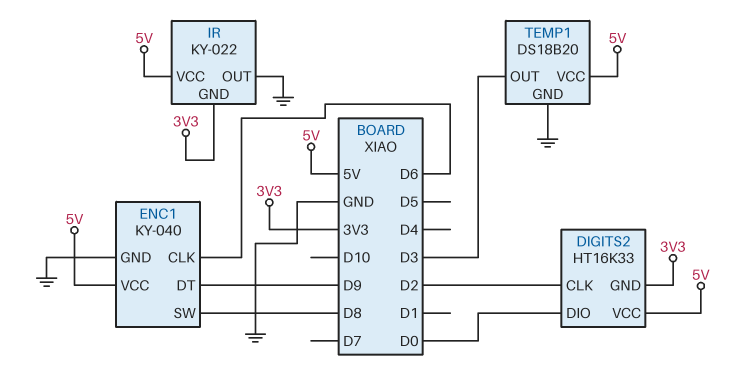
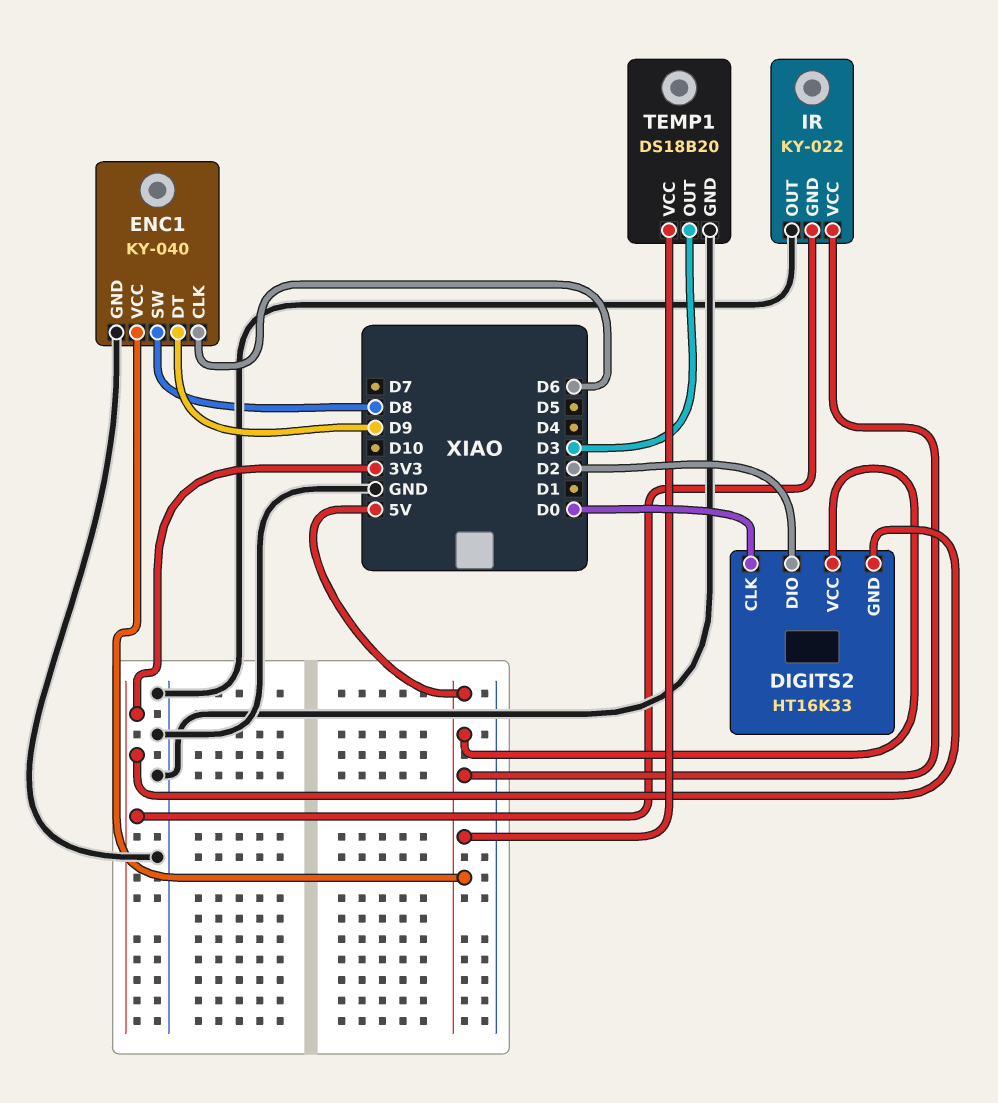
DIGITS2 pin CLK: D2 -> D0
DIGITS2 pin DIO: D0 -> D2

